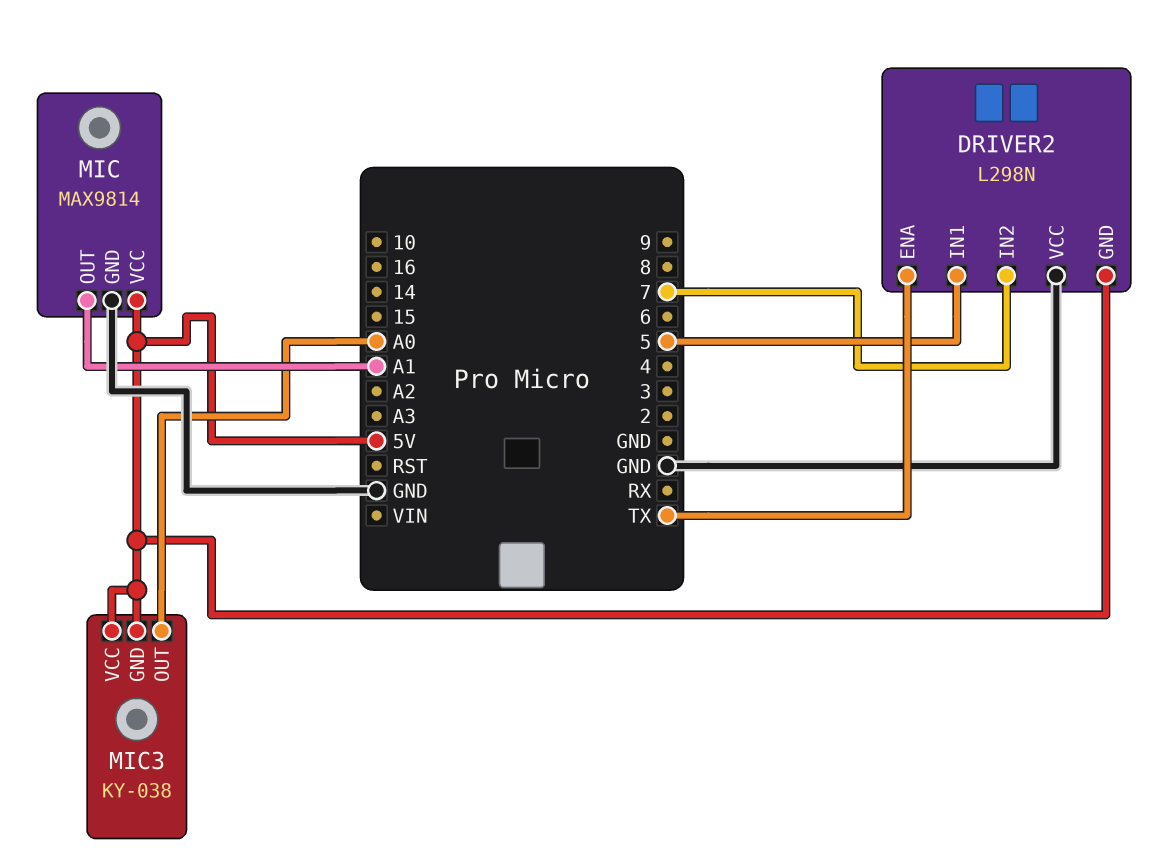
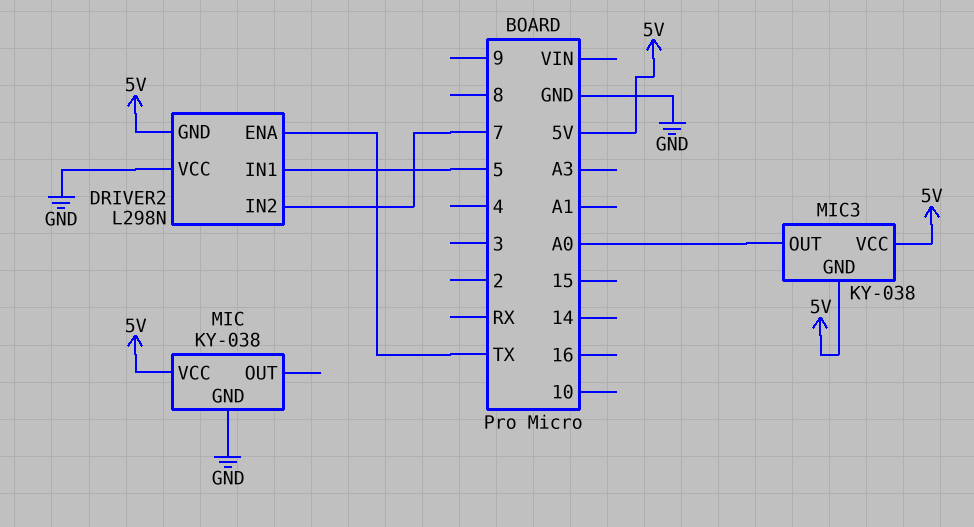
MIC: MAX9814 -> KY-038
MIC pin OUT: A1 -> none

